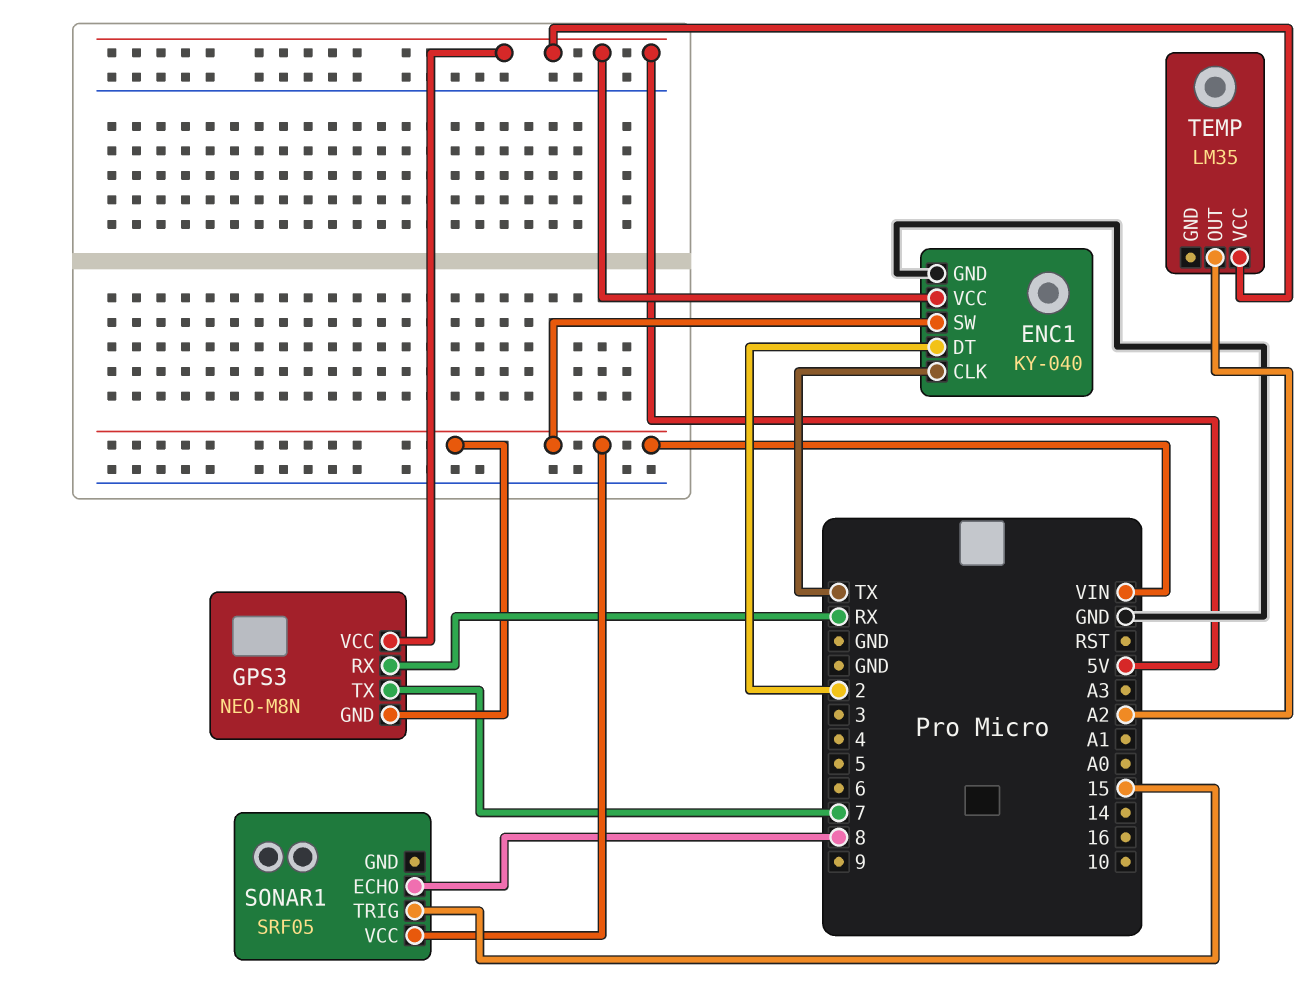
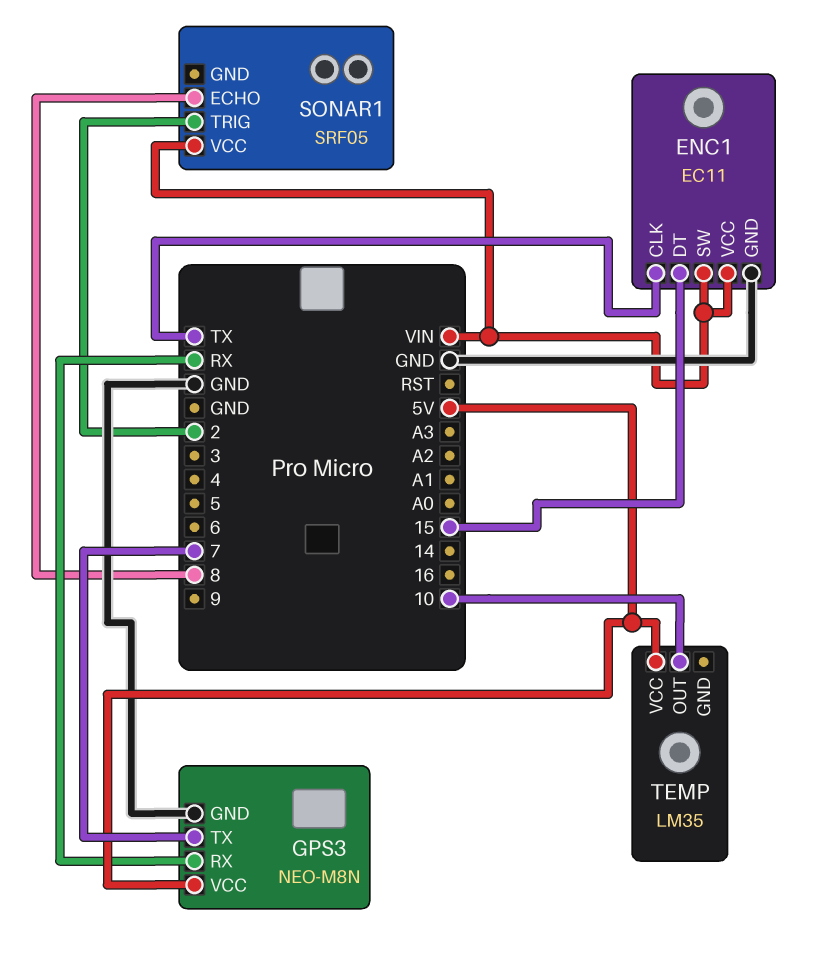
ENC1: KY-040 -> EC11
ENC1 pin DT: 2 -> 15
ENC1 pin VCC: 5V -> VIN
GPS3 pin GND: VIN -> GND
SONAR1 pin TRIG: 15 -> 2
TEMP pin OUT: A2 -> 10

